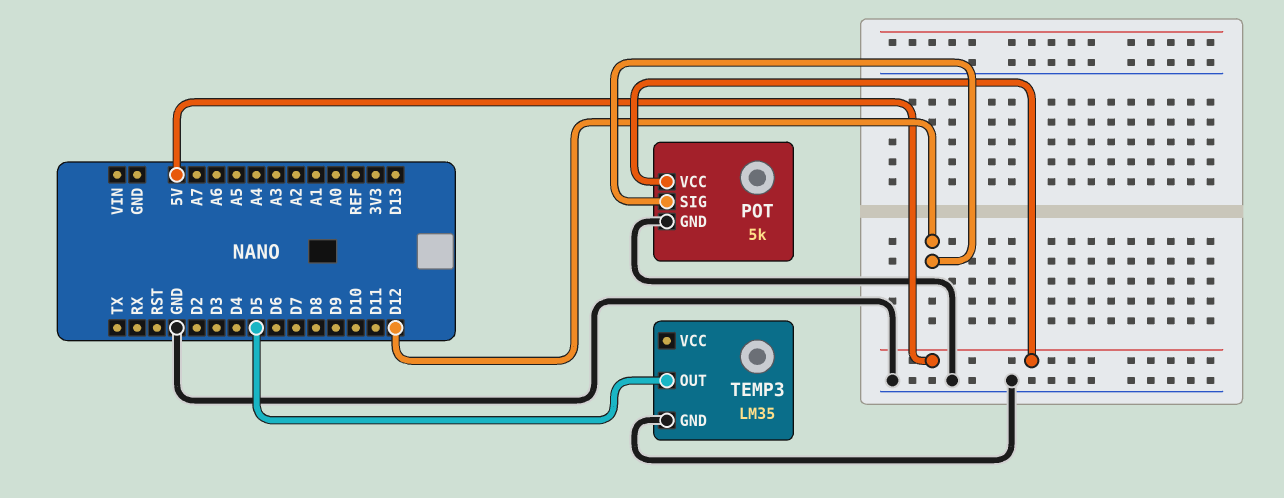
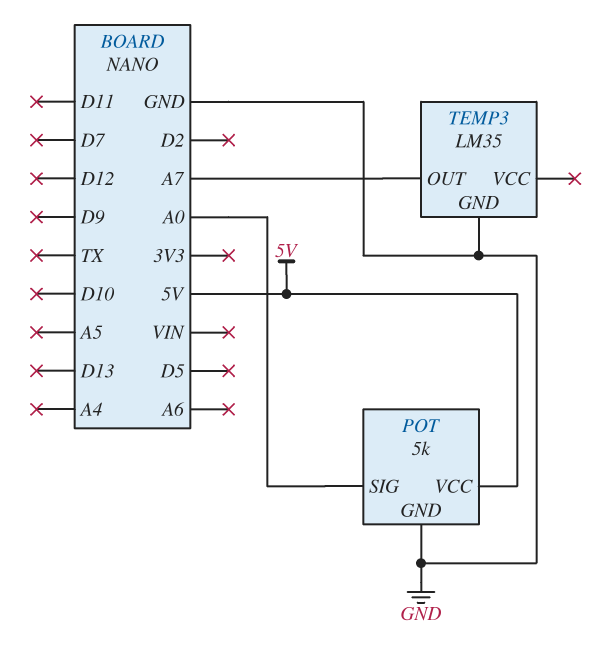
POT pin SIG: D12 -> A0
TEMP3 pin OUT: D5 -> A7

